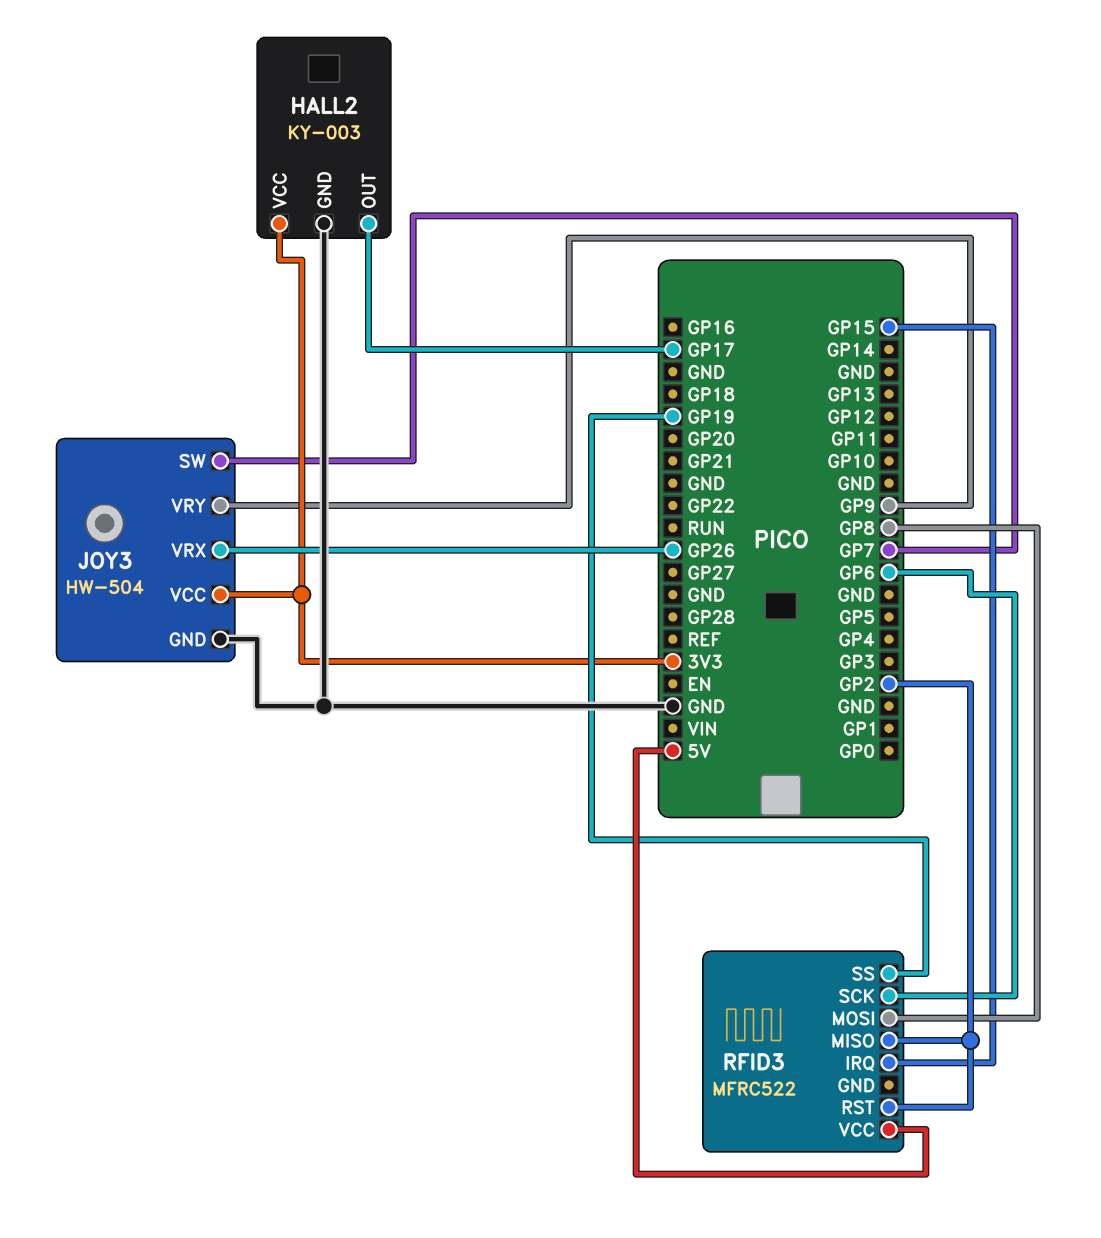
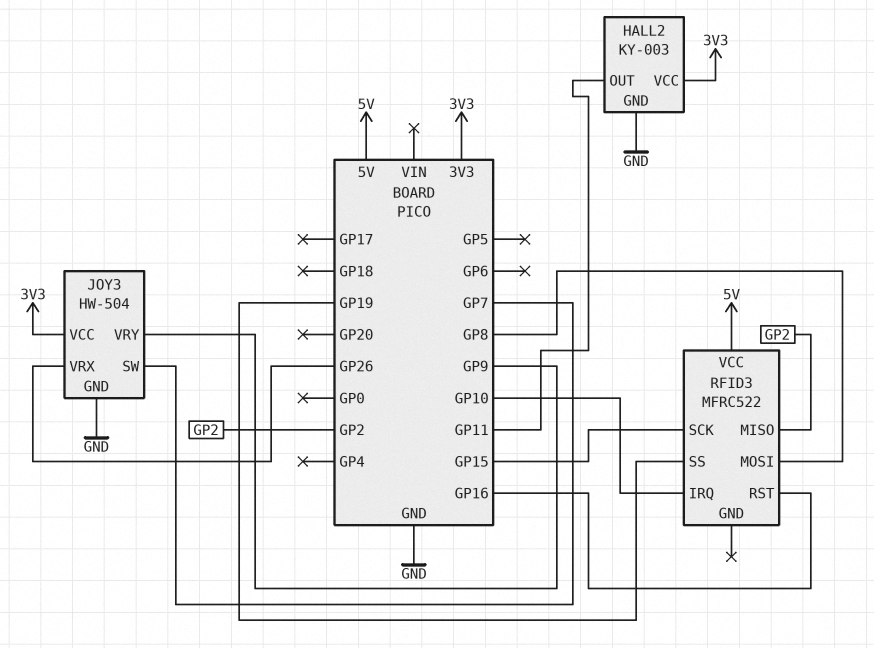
HALL2 pin OUT: GP17 -> GP11
RFID3 pin IRQ: GP15 -> GP10
RFID3 pin RST: GP2 -> GP16
RFID3 pin SCK: GP6 -> GP15

